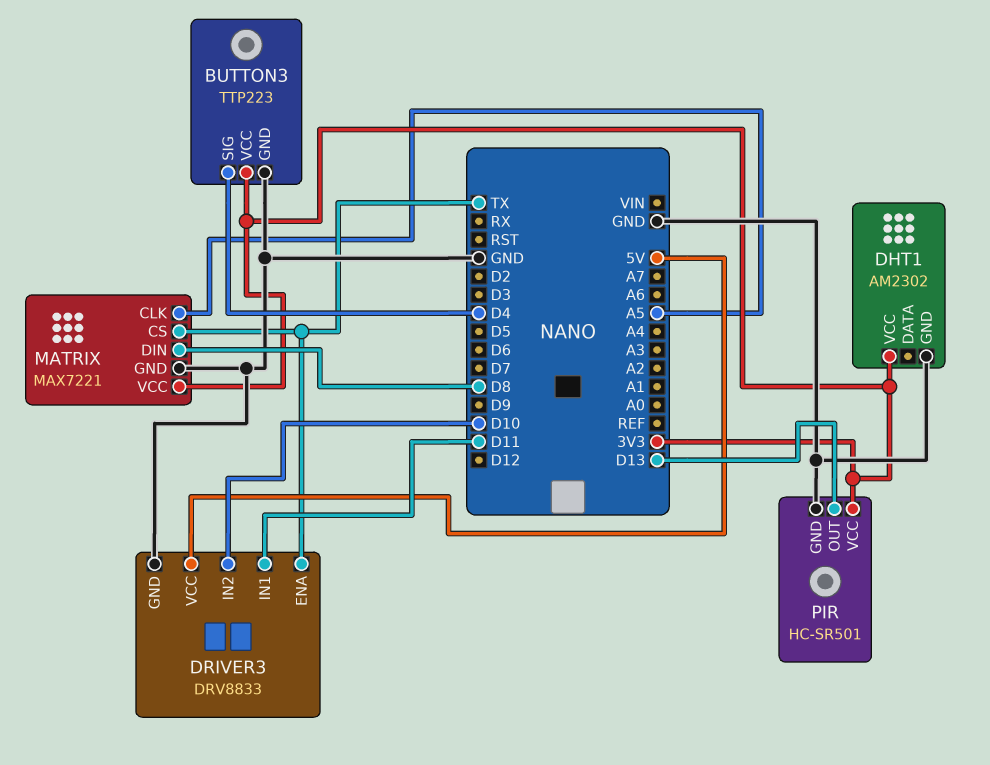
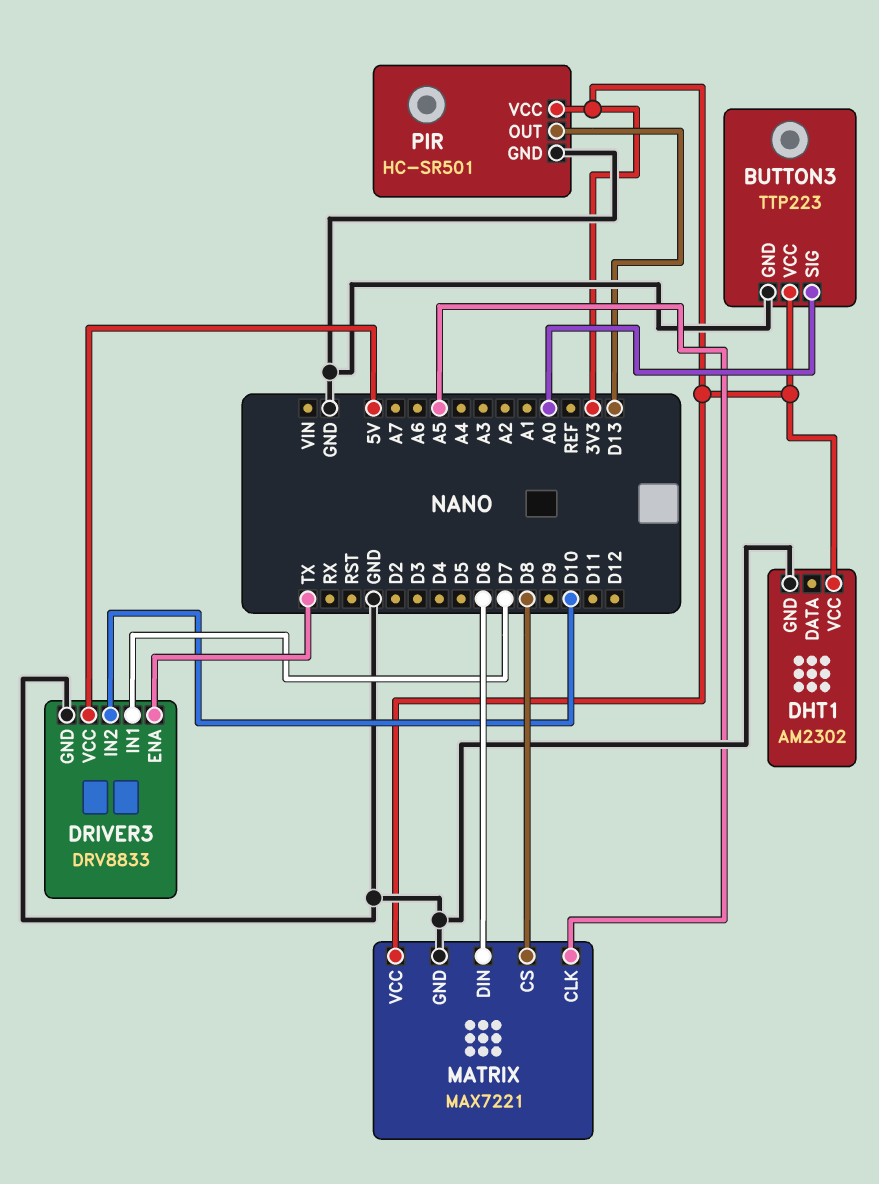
BUTTON3 pin SIG: D4 -> A0
DRIVER3 pin IN1: D11 -> D7
MATRIX pin CS: TX -> D8
MATRIX pin DIN: D8 -> D6

